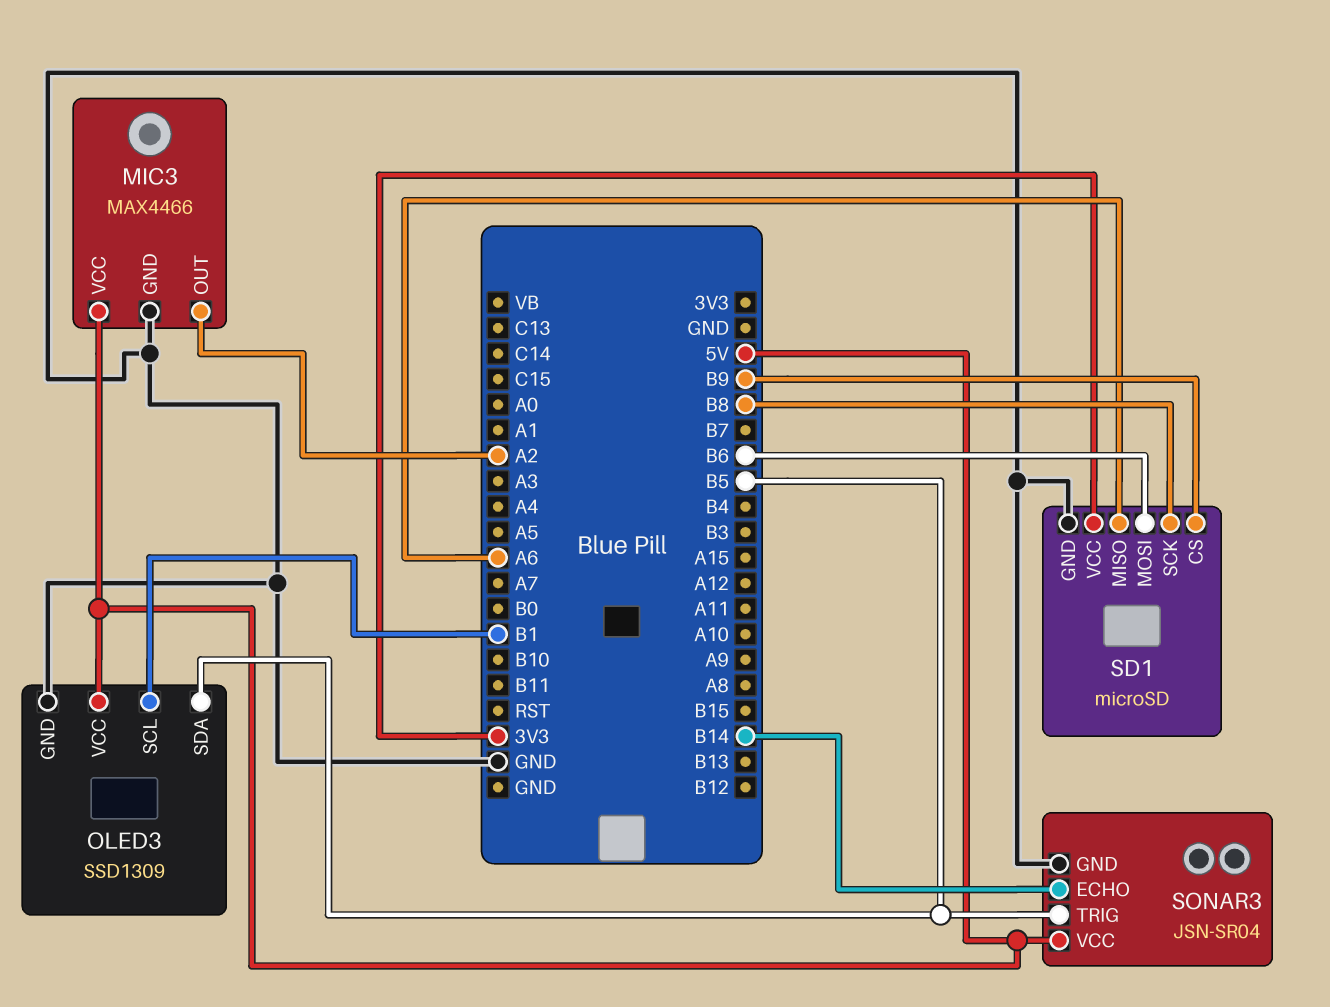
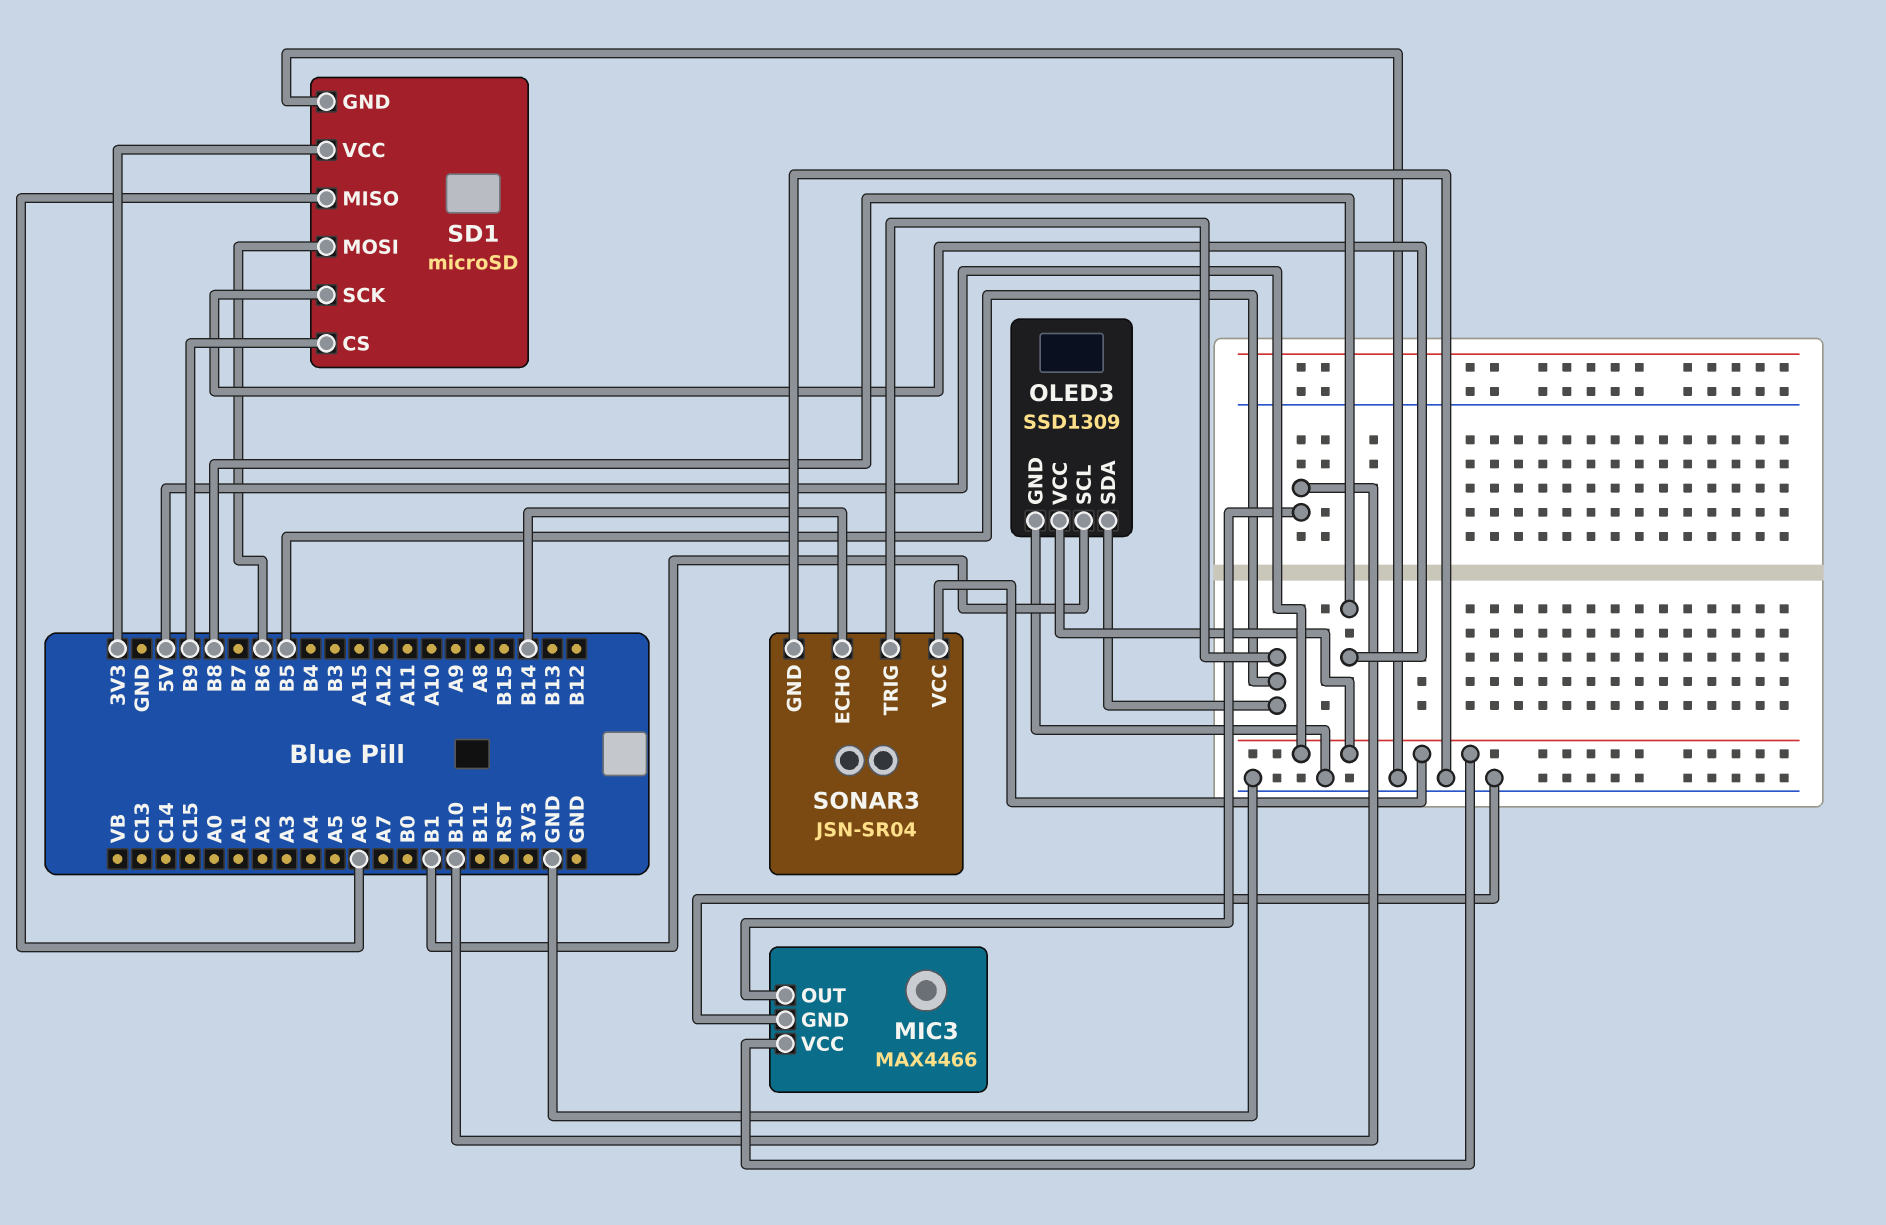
MIC3 pin OUT: A2 -> B10

